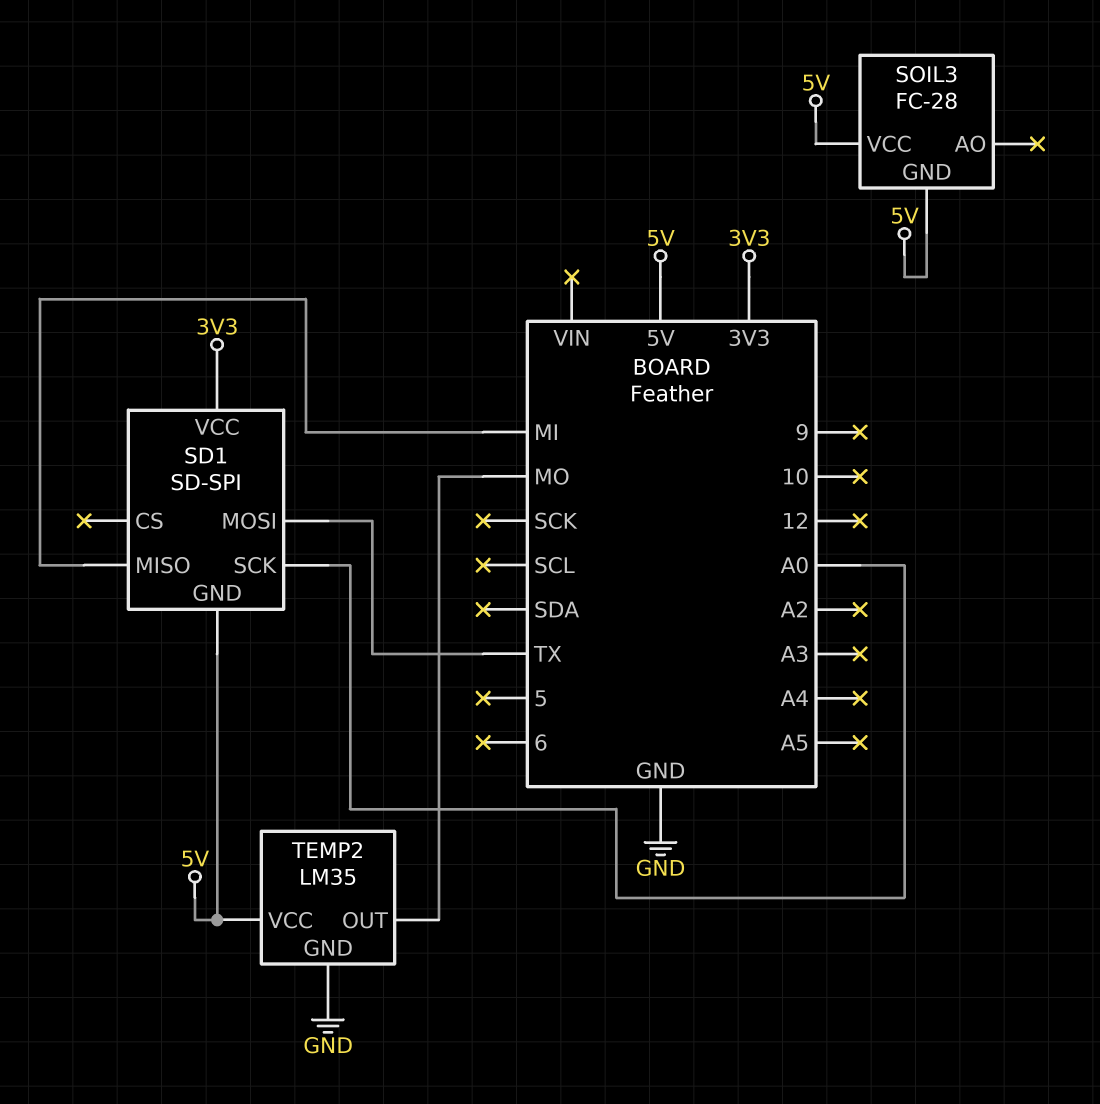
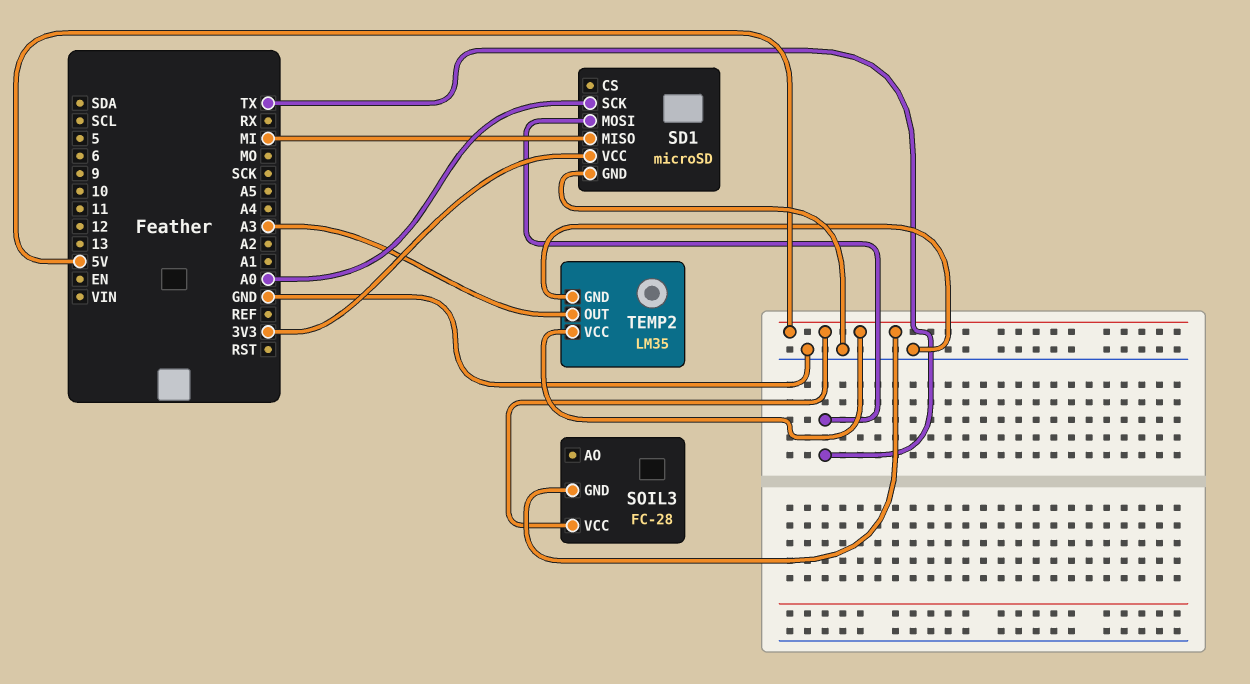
SD1: SD-SPI -> microSD
SD1 pin GND: 5V -> GND
TEMP2 pin OUT: MO -> A3

